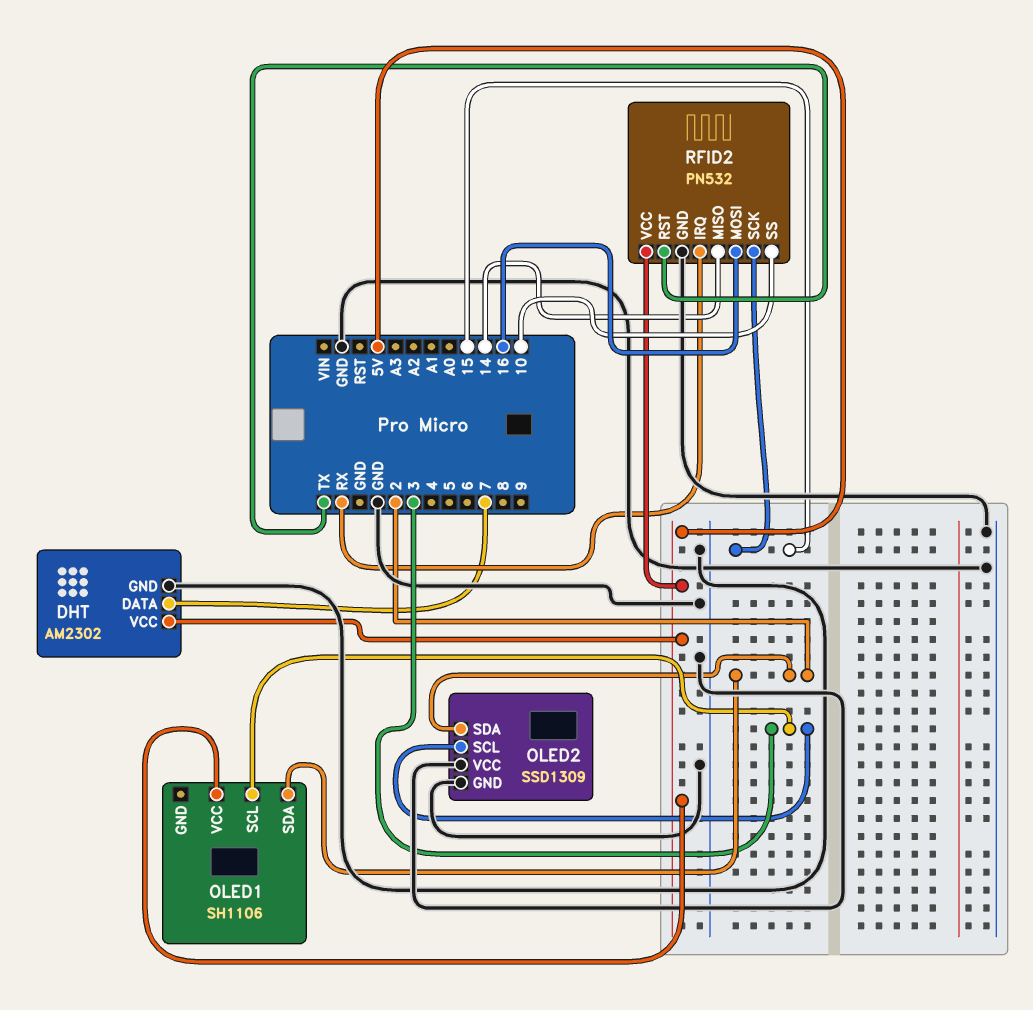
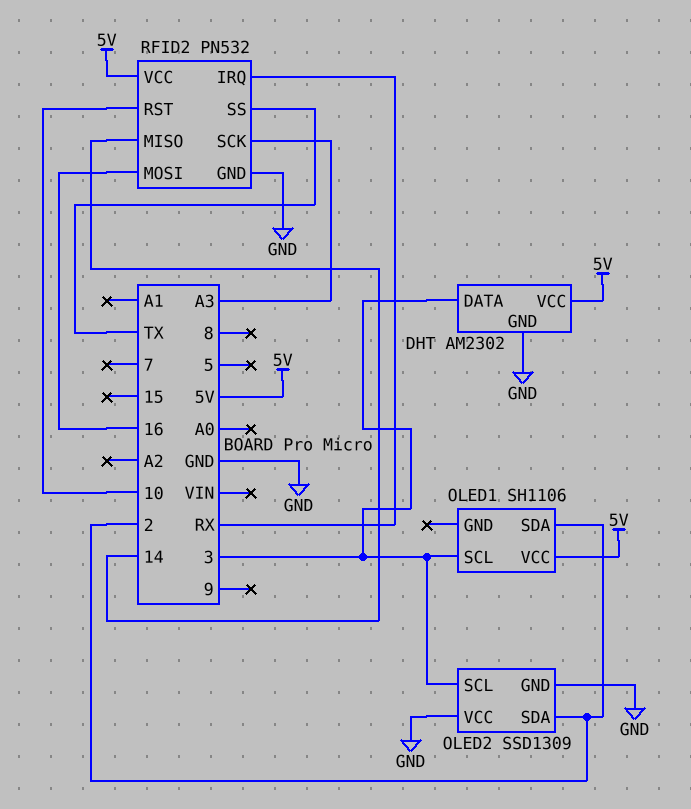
DHT pin DATA: 7 -> 3
RFID2 pin RST: TX -> 10
RFID2 pin SCK: 15 -> A3
RFID2 pin SS: 10 -> TX

